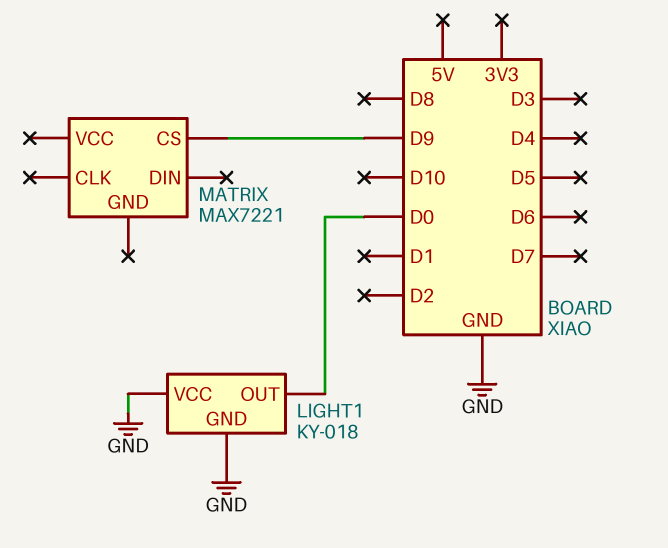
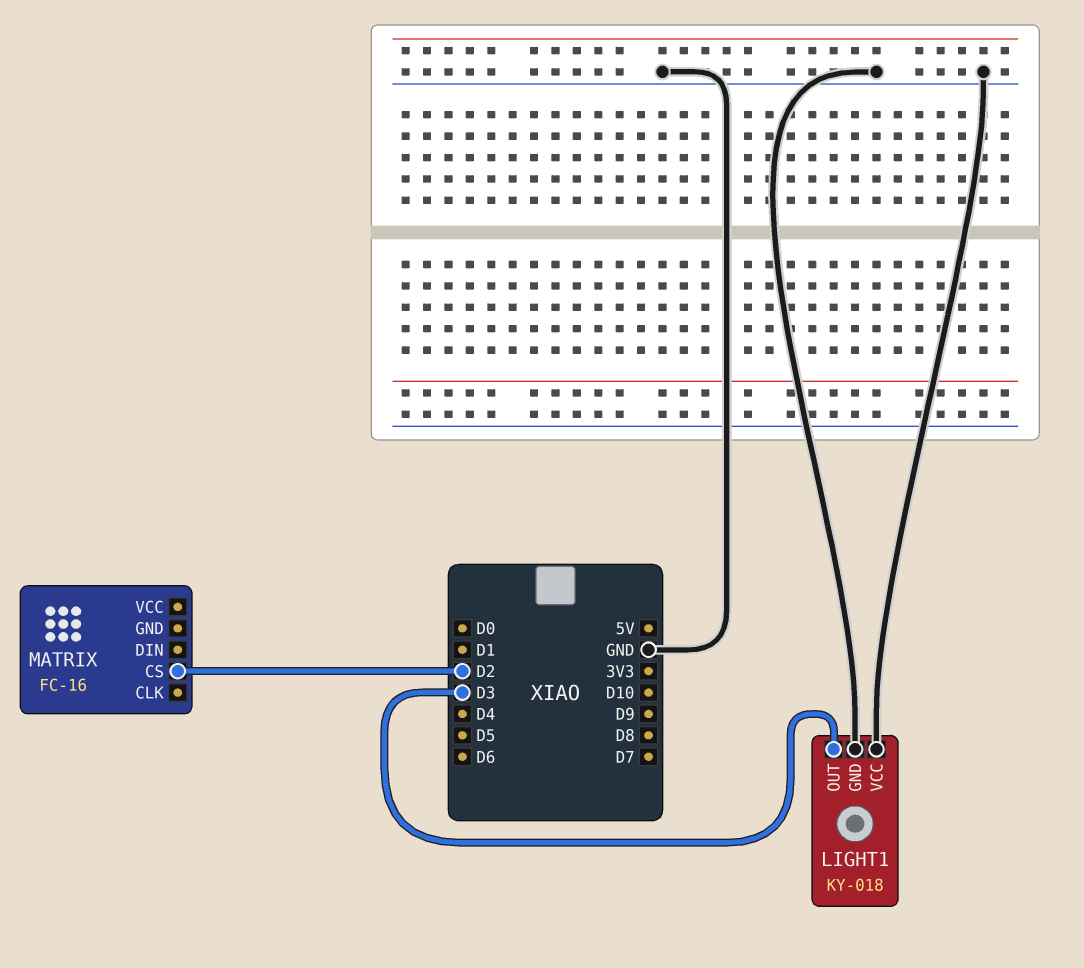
LIGHT1 pin OUT: D0 -> D3
MATRIX: MAX7221 -> FC-16
MATRIX pin CS: D9 -> D2

